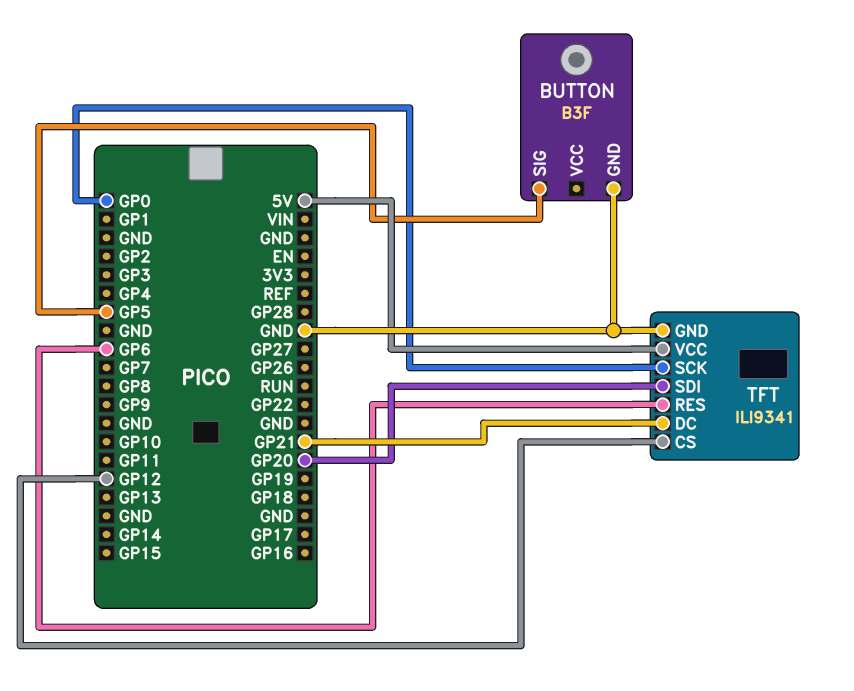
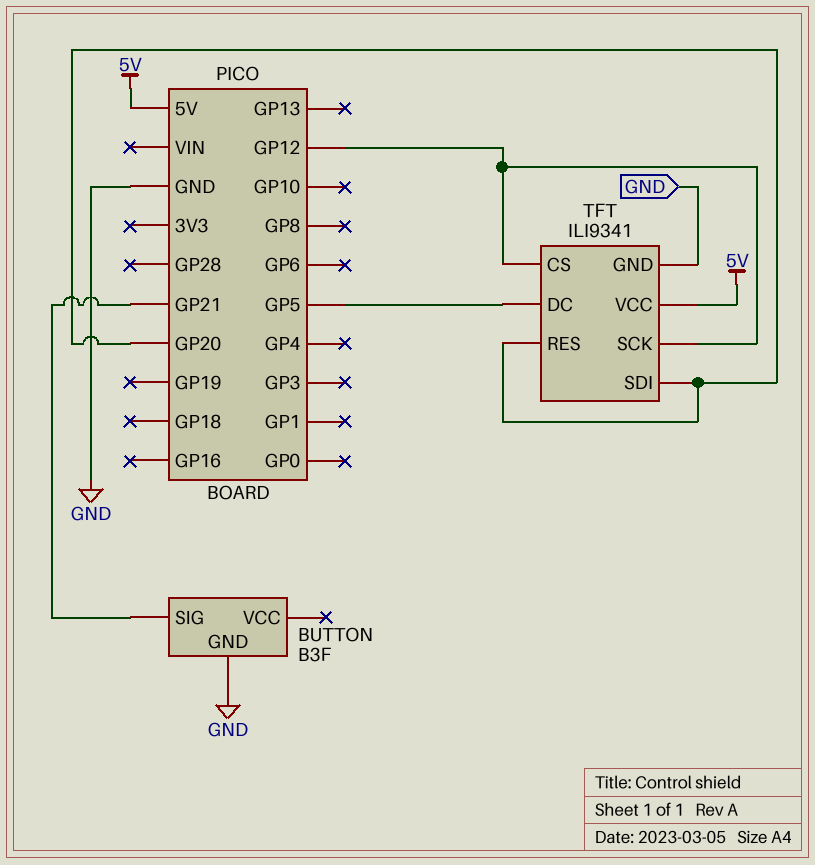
BUTTON pin SIG: GP5 -> GP21
TFT pin DC: GP21 -> GP5
TFT pin RES: GP6 -> GP20
TFT pin SCK: GP0 -> GP12

